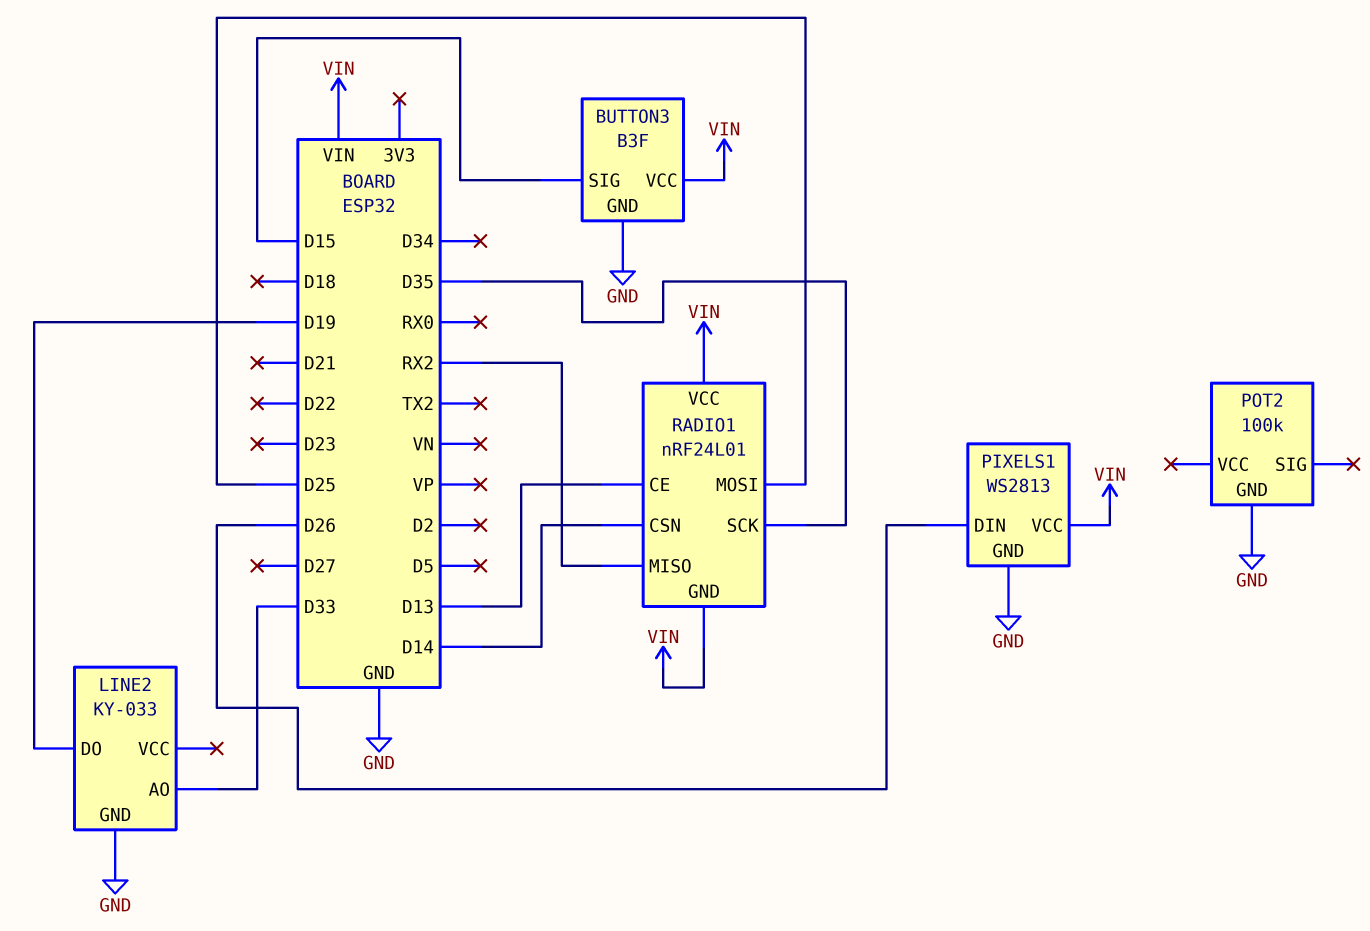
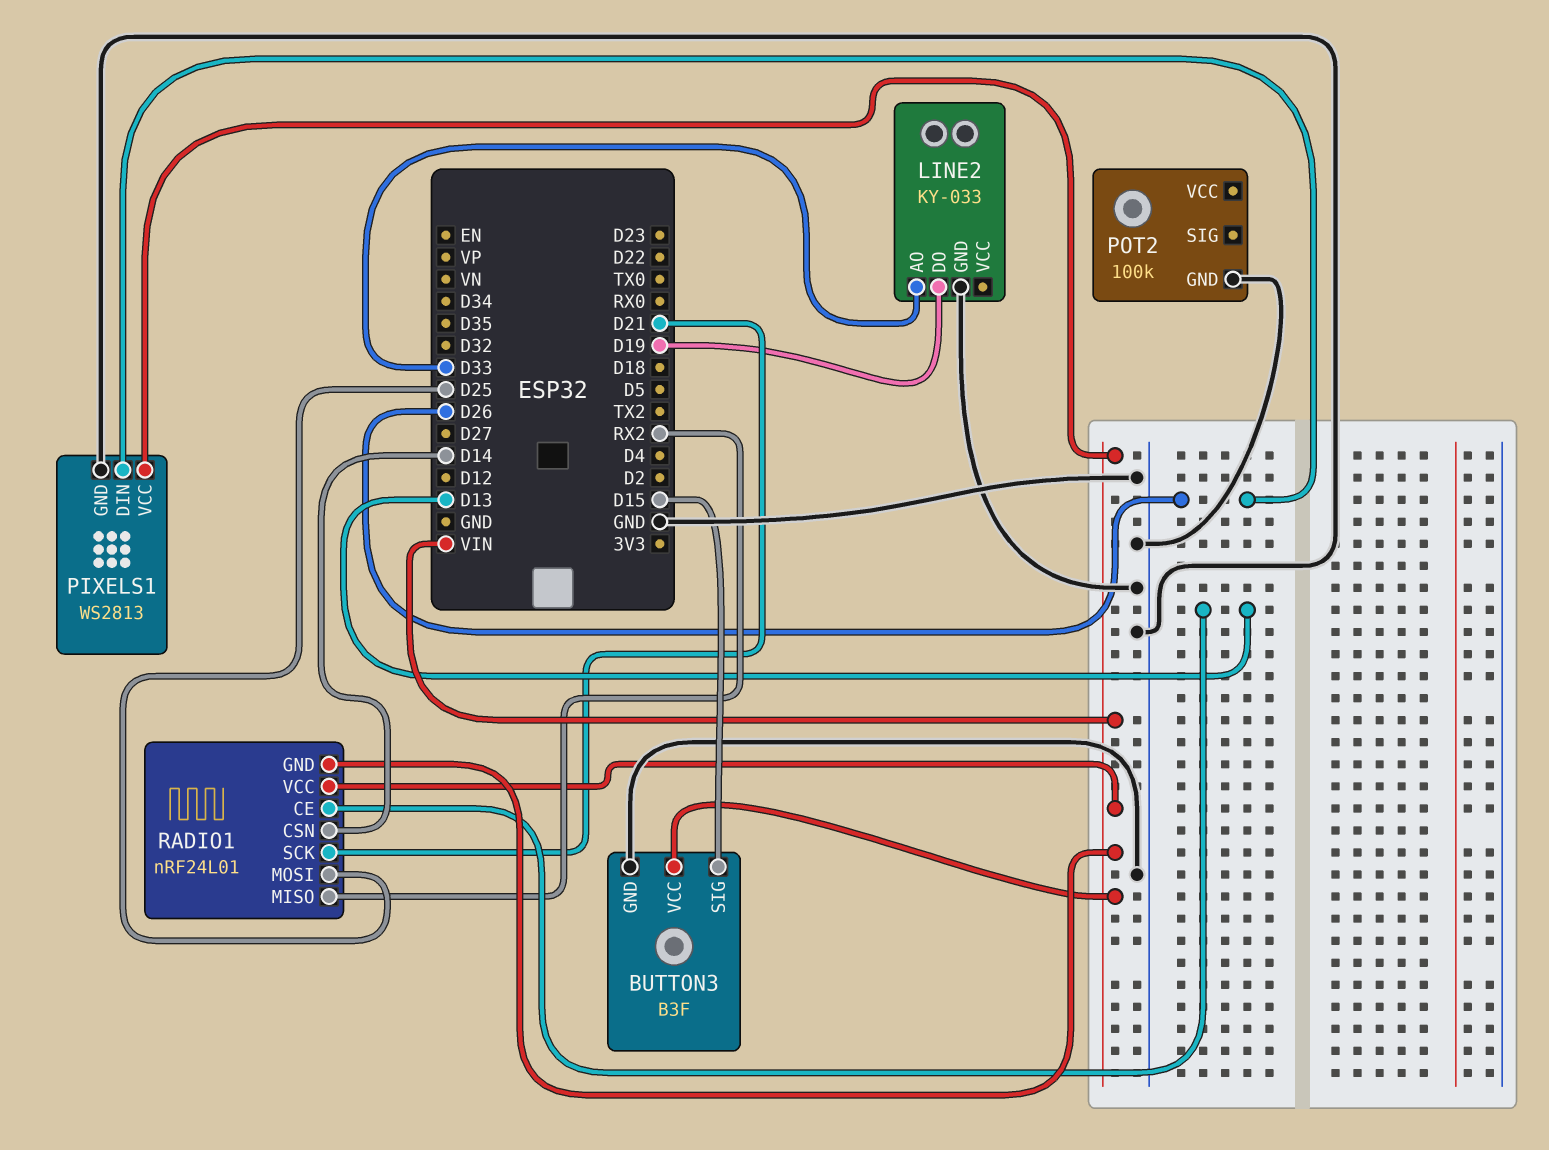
RADIO1 pin SCK: D35 -> D21

